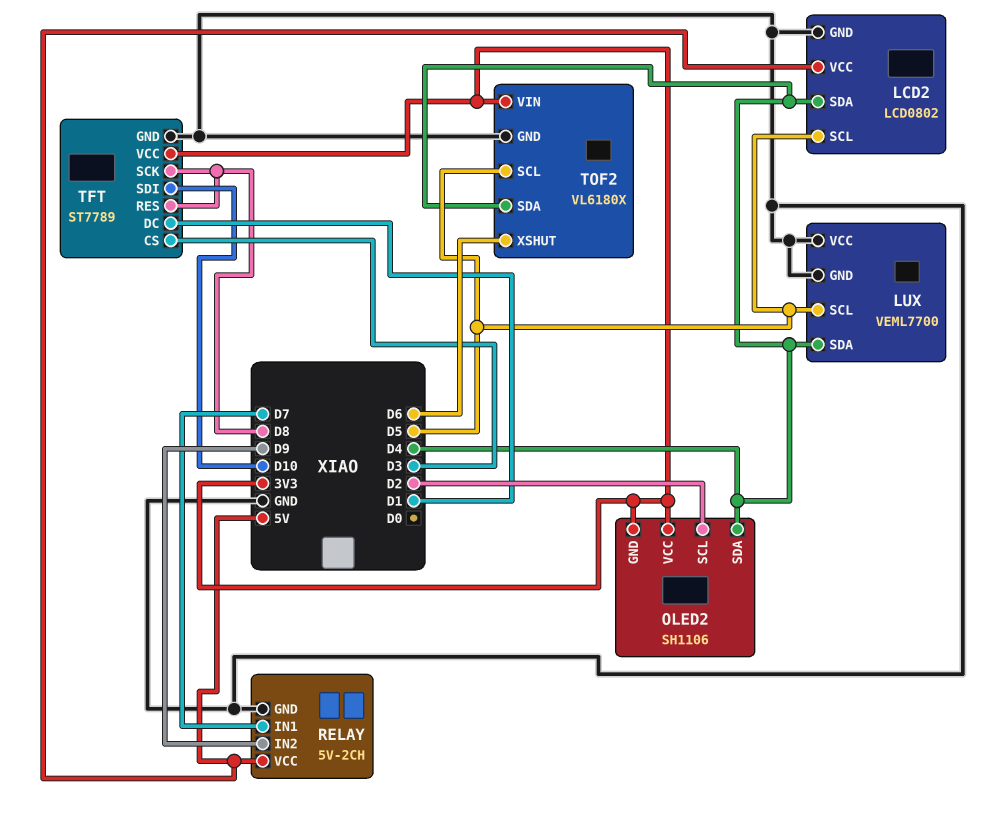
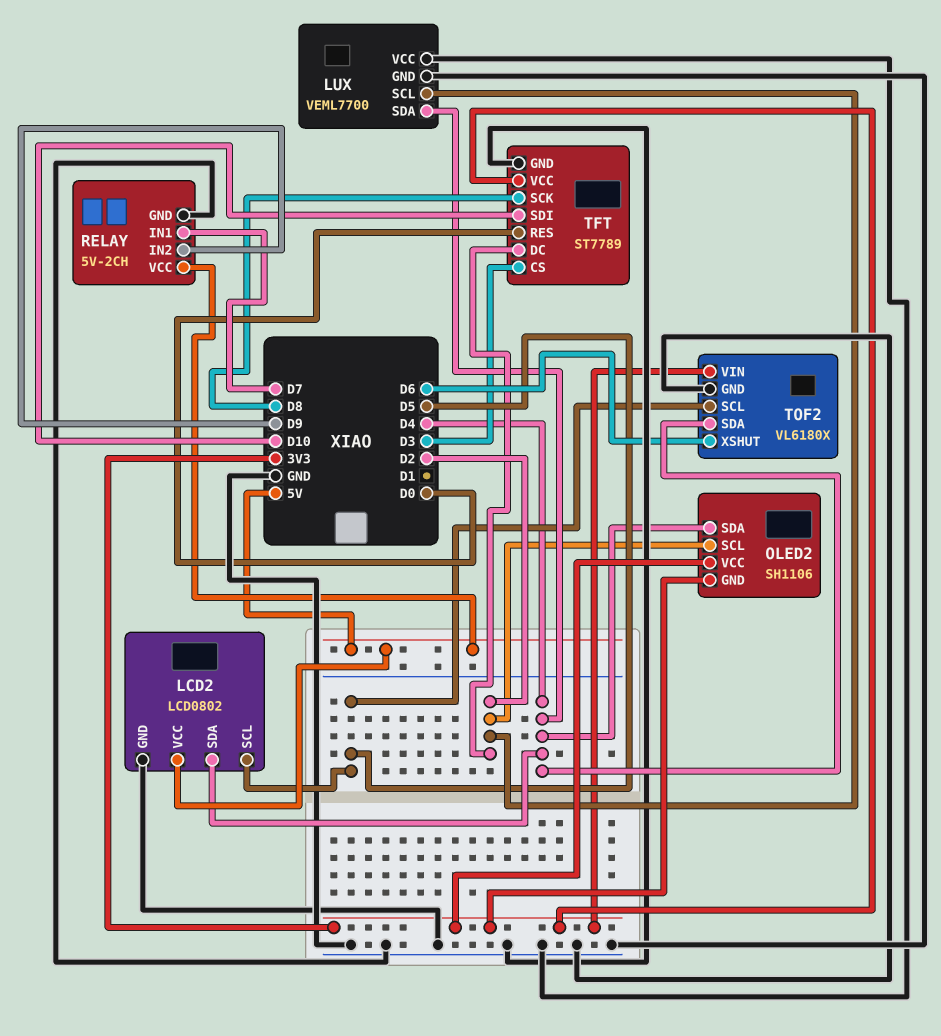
LUX pin SCL: D5 -> D2
TFT pin DC: D1 -> D2
TFT pin RES: D8 -> D0

